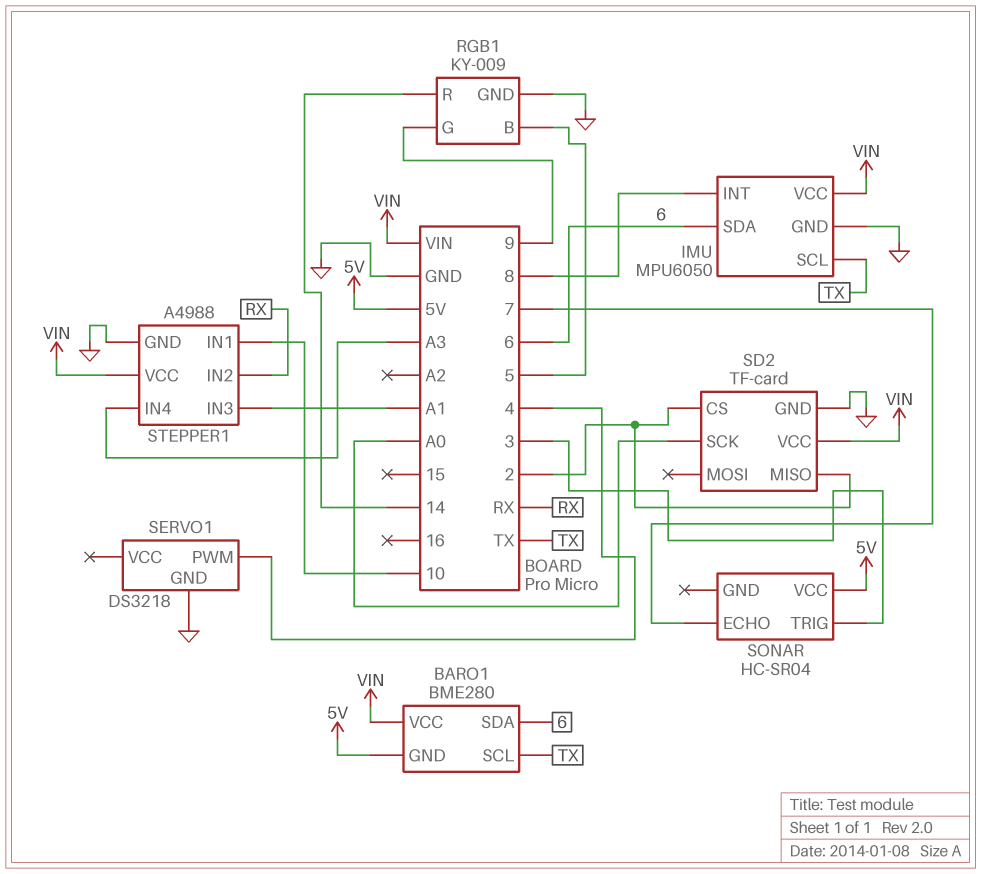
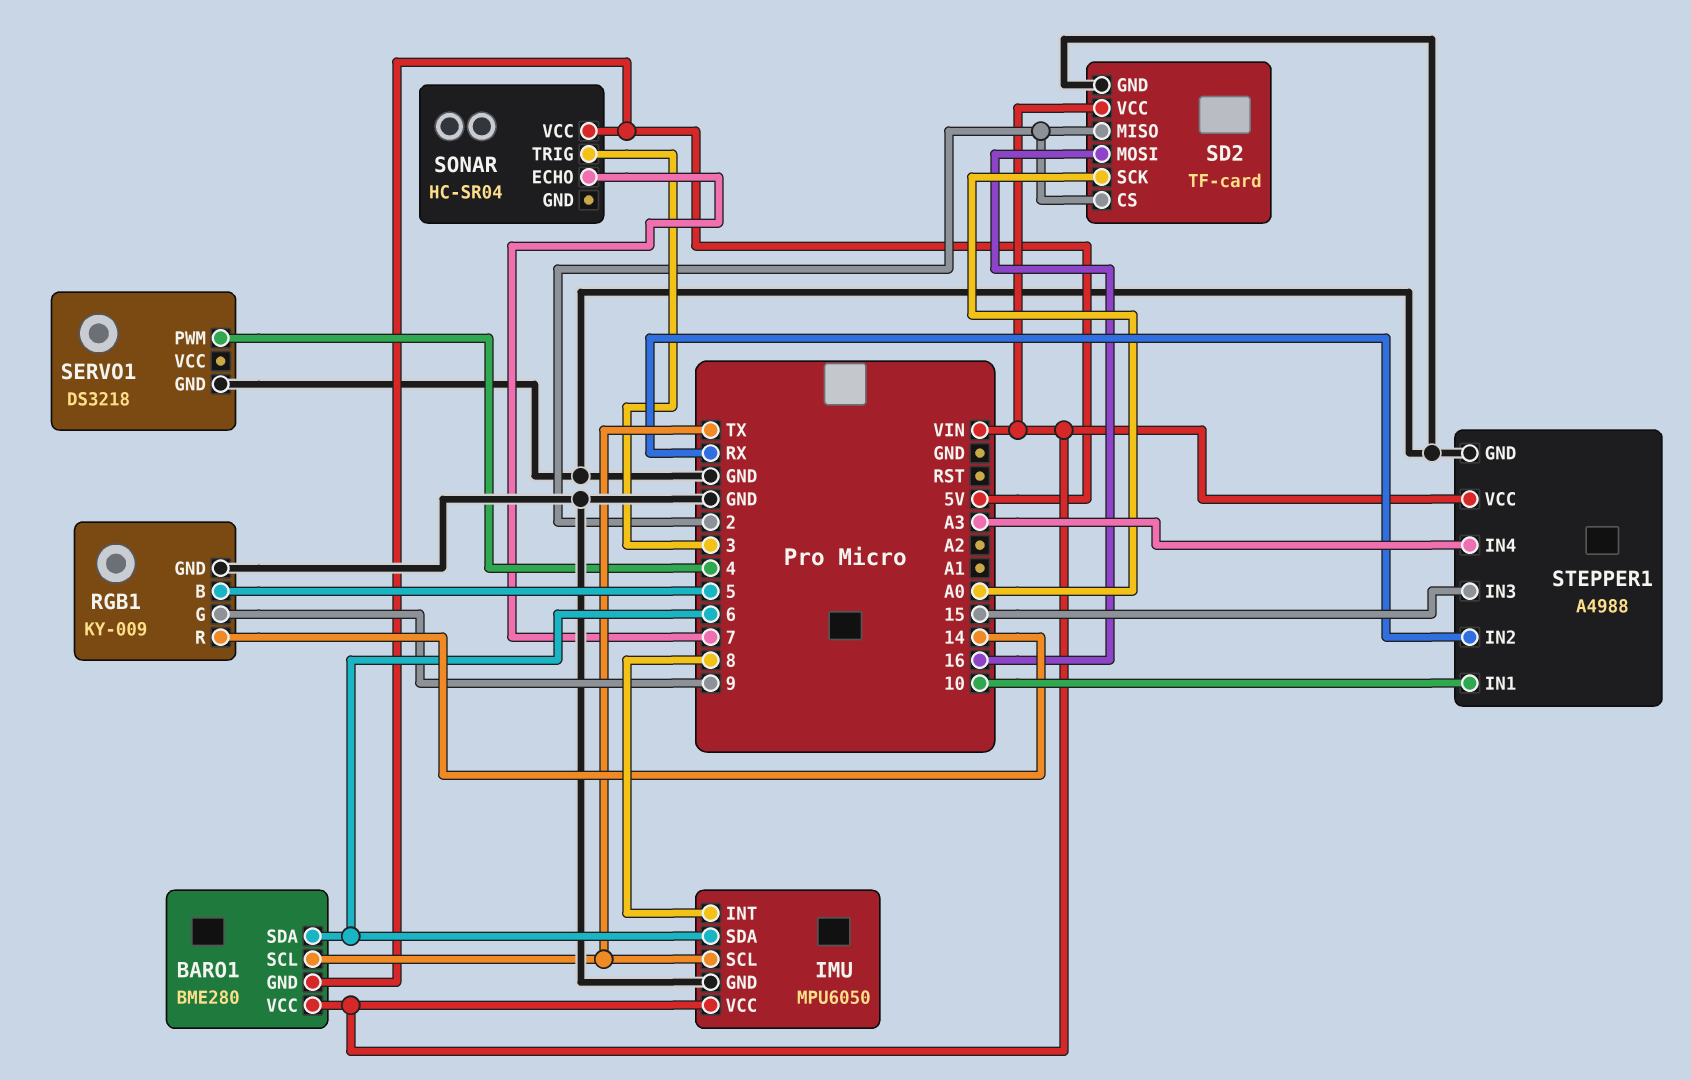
SD2 pin MOSI: none -> 16
STEPPER1 pin IN3: A1 -> 15

